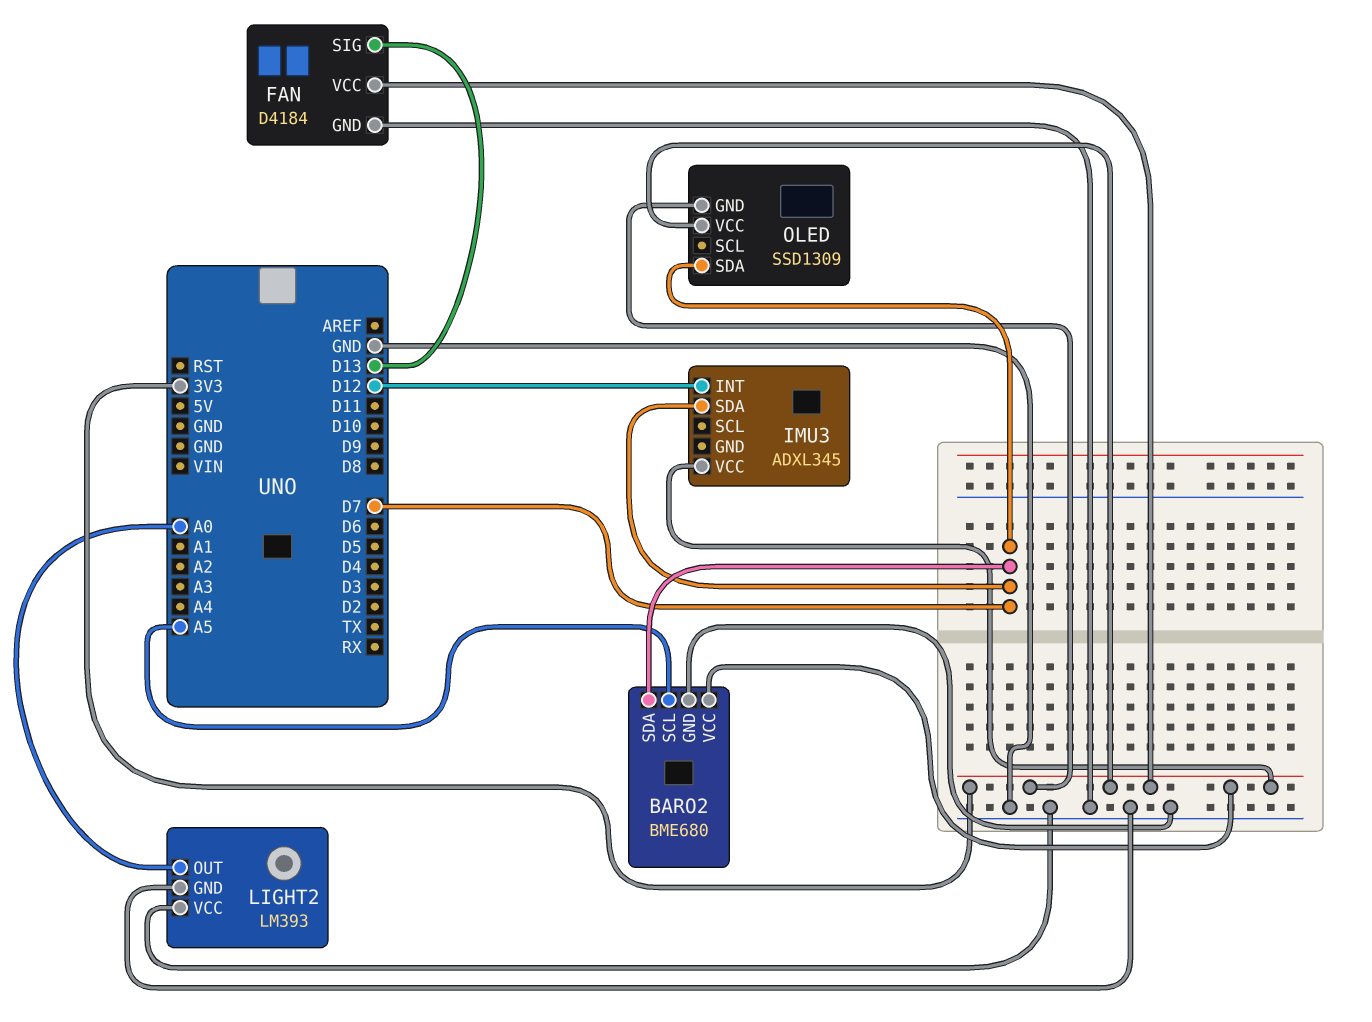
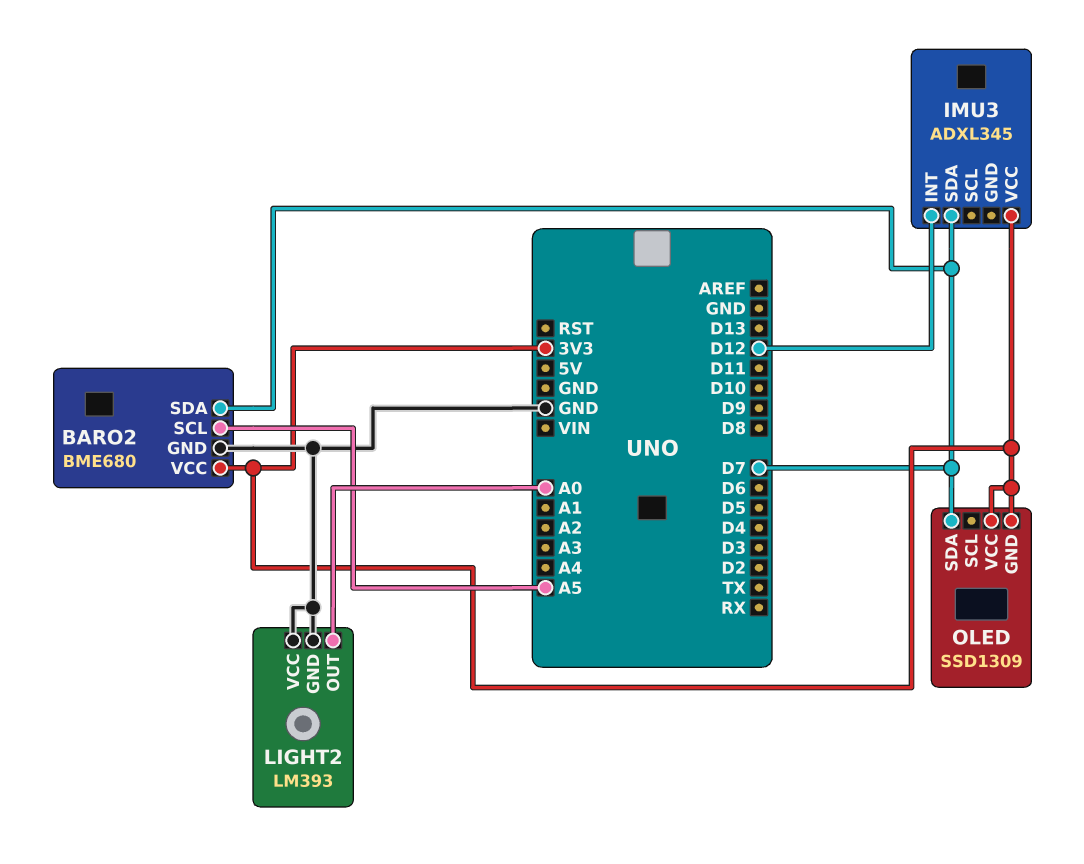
FAN: D4184 -> none
FAN pin GND: GND -> none
FAN pin SIG: D13 -> none
FAN pin VCC: 3V3 -> none

